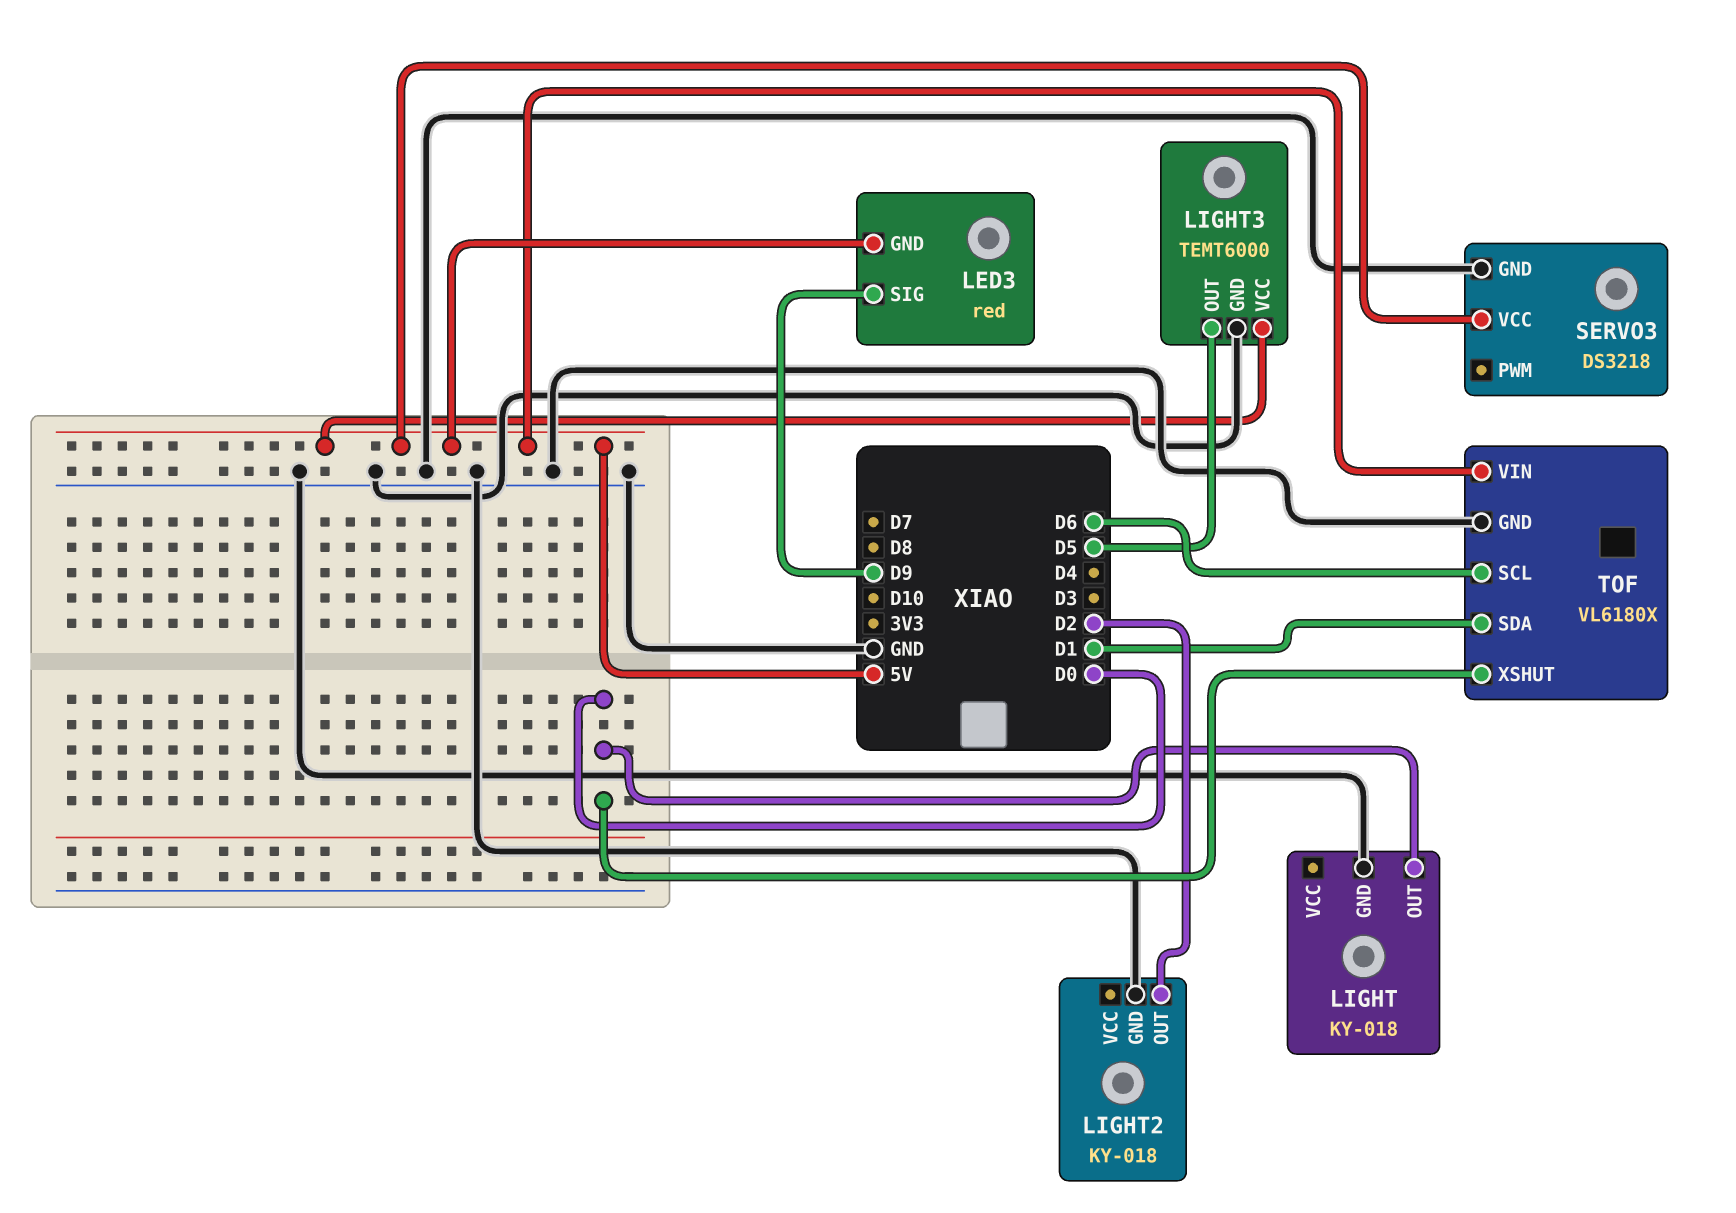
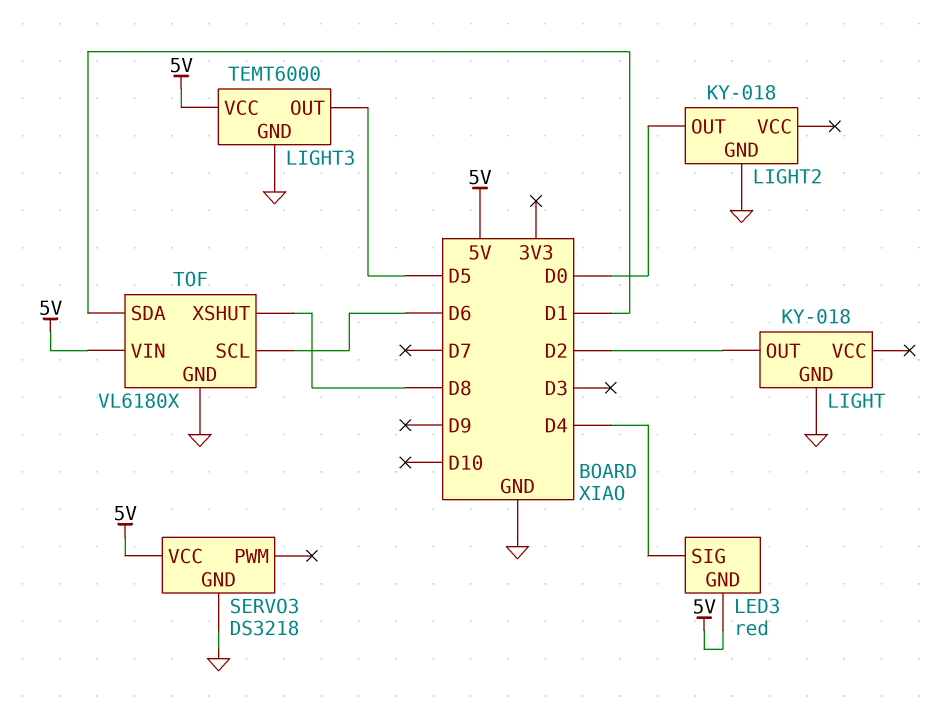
LED3 pin SIG: D9 -> D4
LIGHT pin OUT: D0 -> D2
LIGHT2 pin OUT: D2 -> D0
TOF pin XSHUT: D0 -> D8

